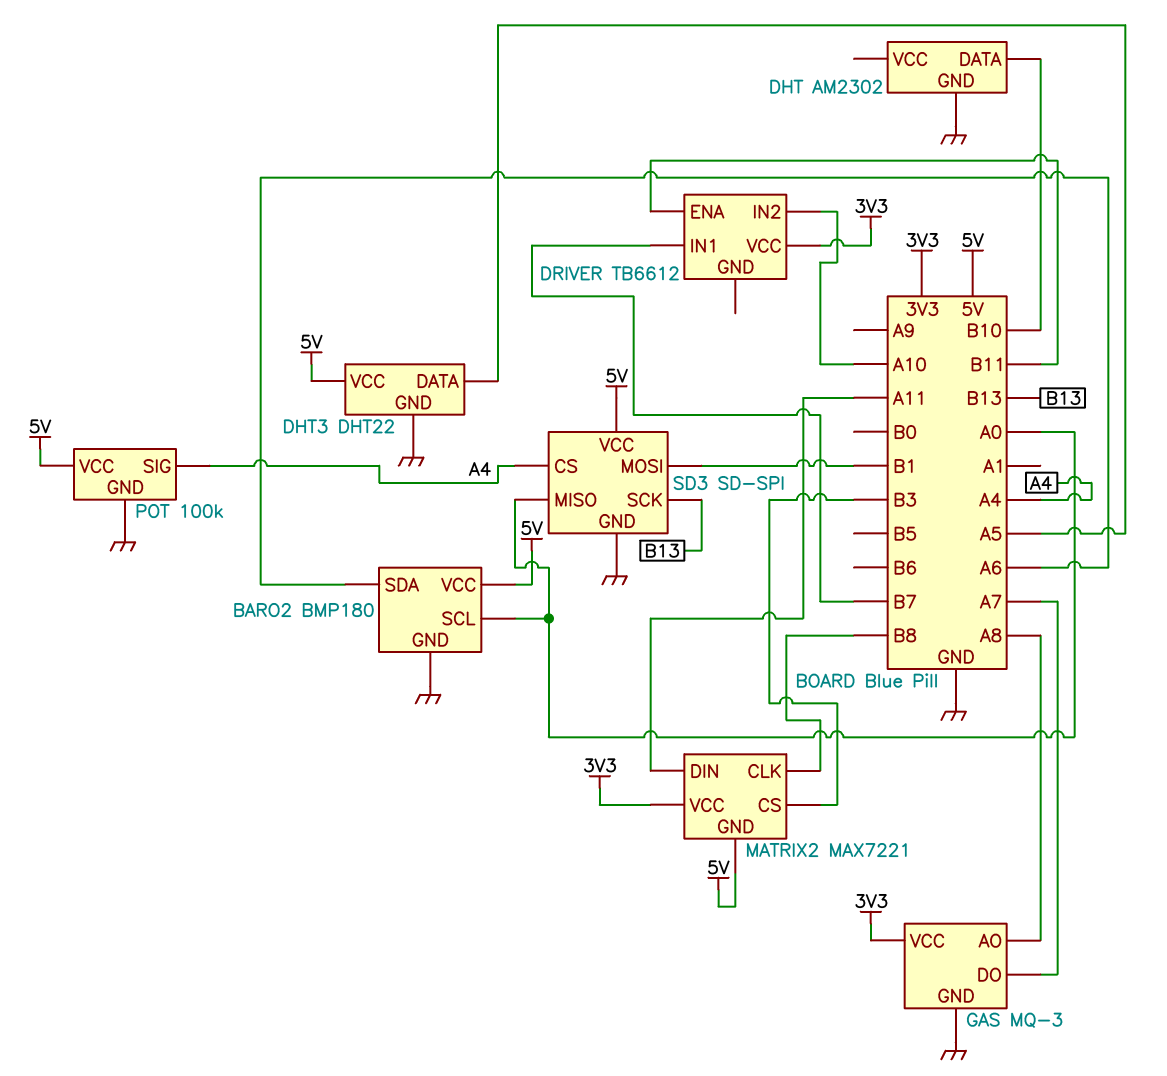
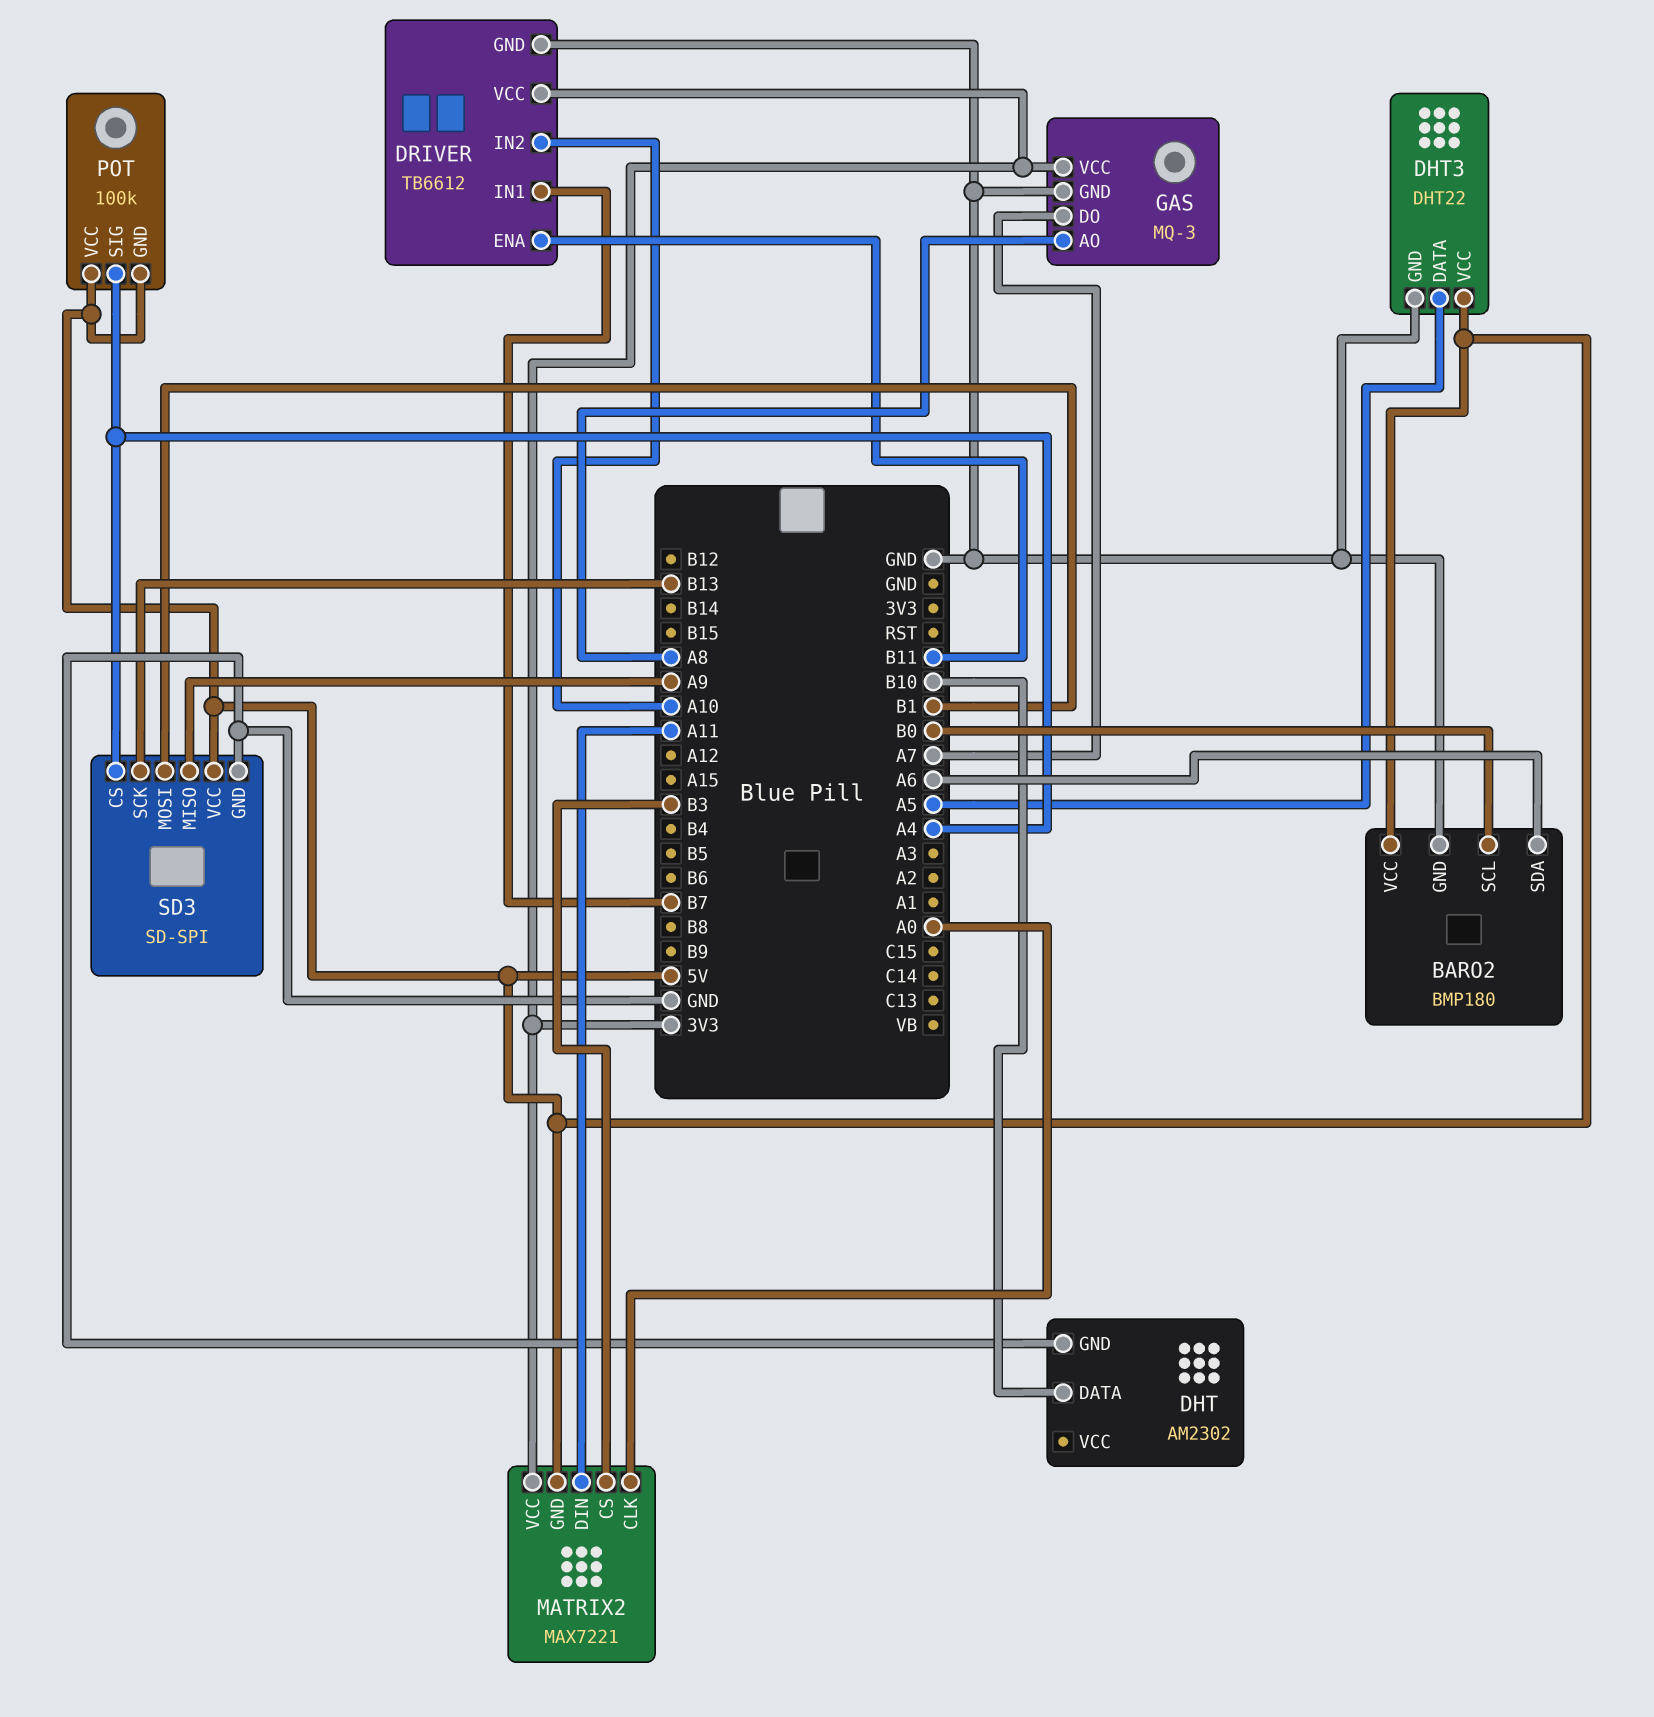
BARO2 pin SCL: A0 -> B0
DRIVER pin GND: none -> GND
MATRIX2 pin CLK: B8 -> A0
POT pin GND: GND -> 5V
SD3 pin MISO: A0 -> A9

